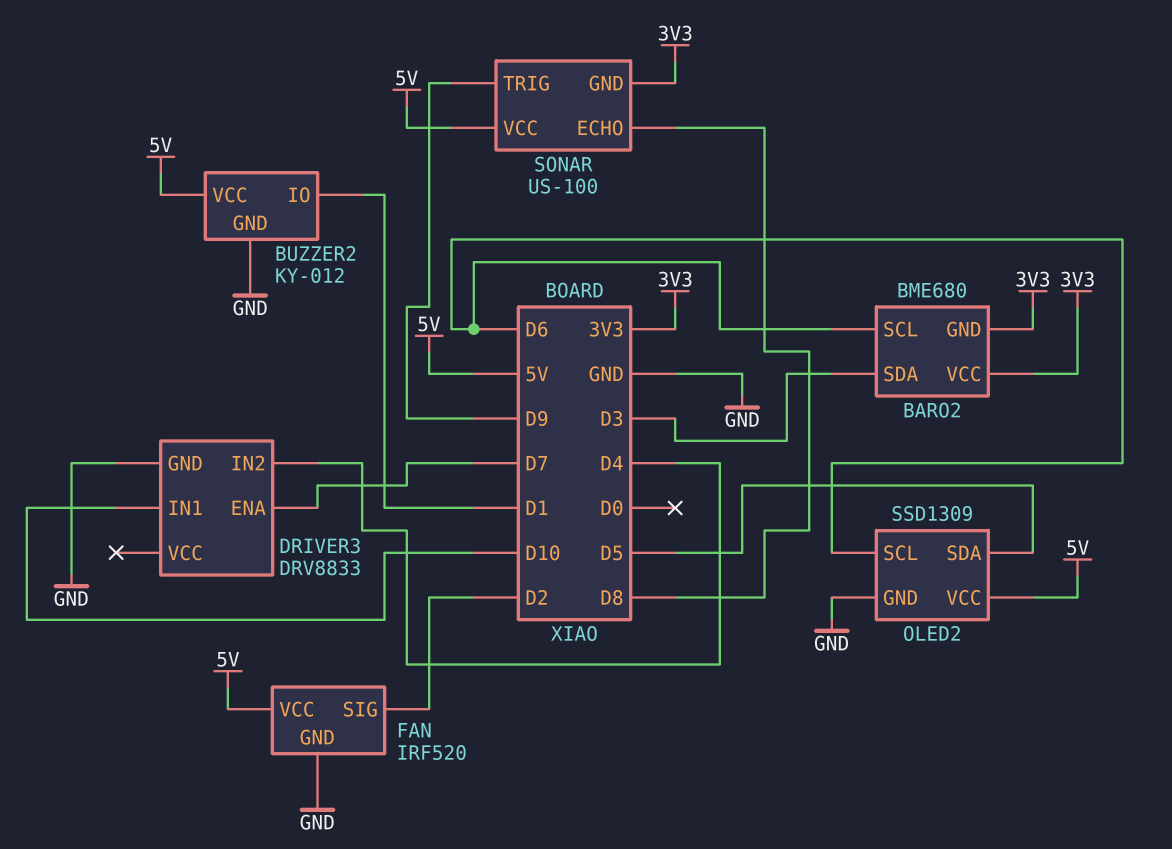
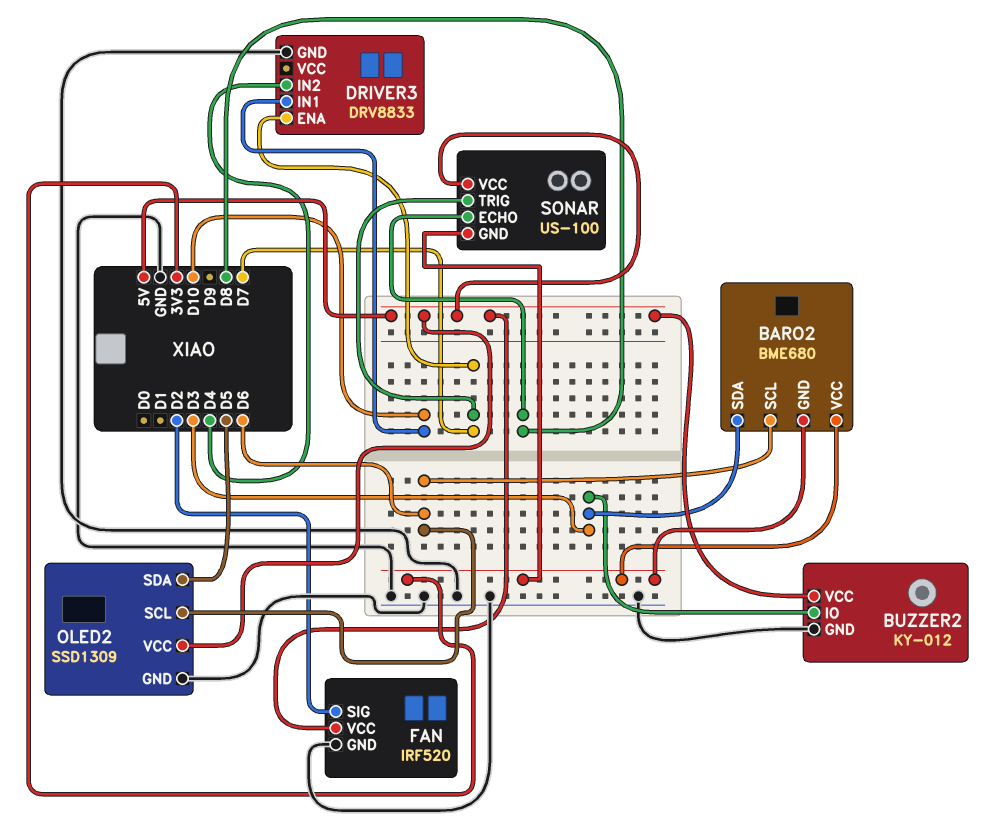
BUZZER2 pin IO: D1 -> D3
SONAR pin TRIG: D9 -> D7

